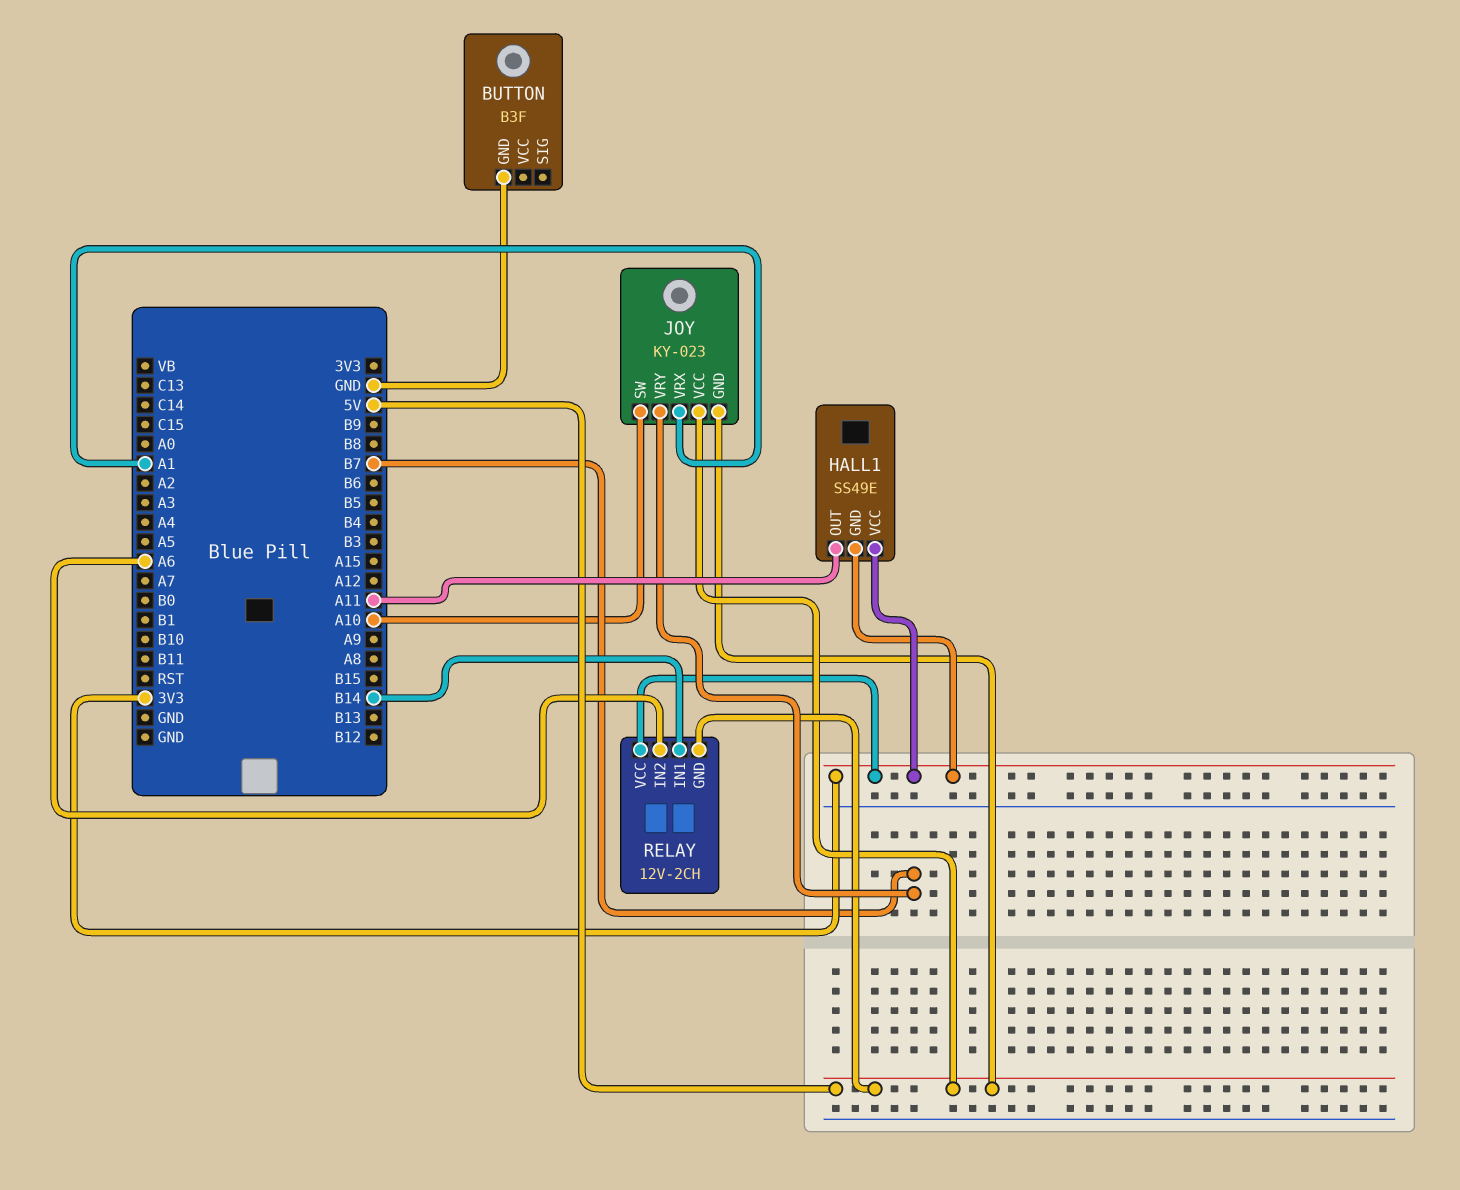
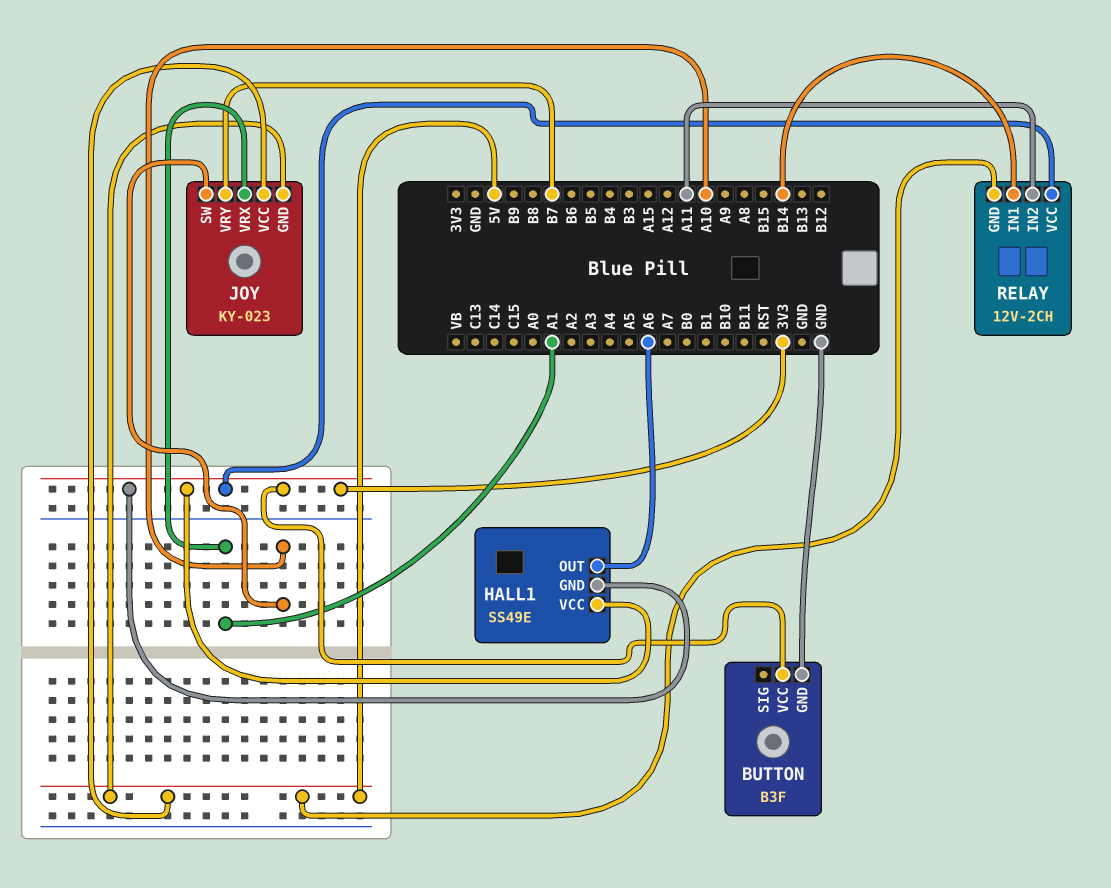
BUTTON pin VCC: none -> 3V3
HALL1 pin OUT: A11 -> A6
RELAY pin IN2: A6 -> A11

